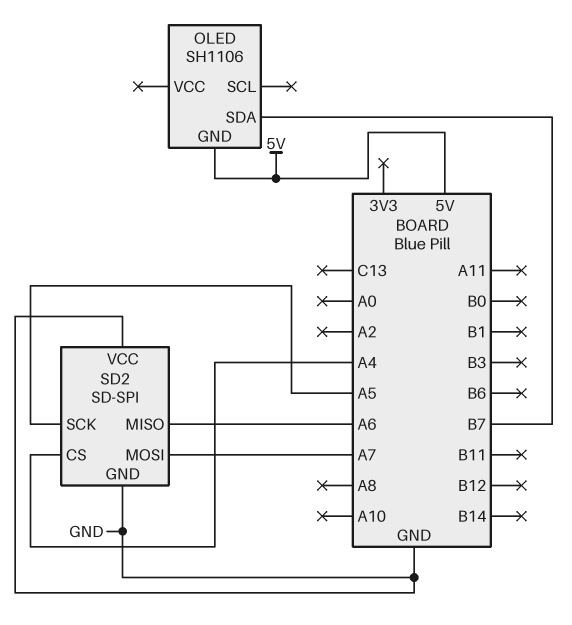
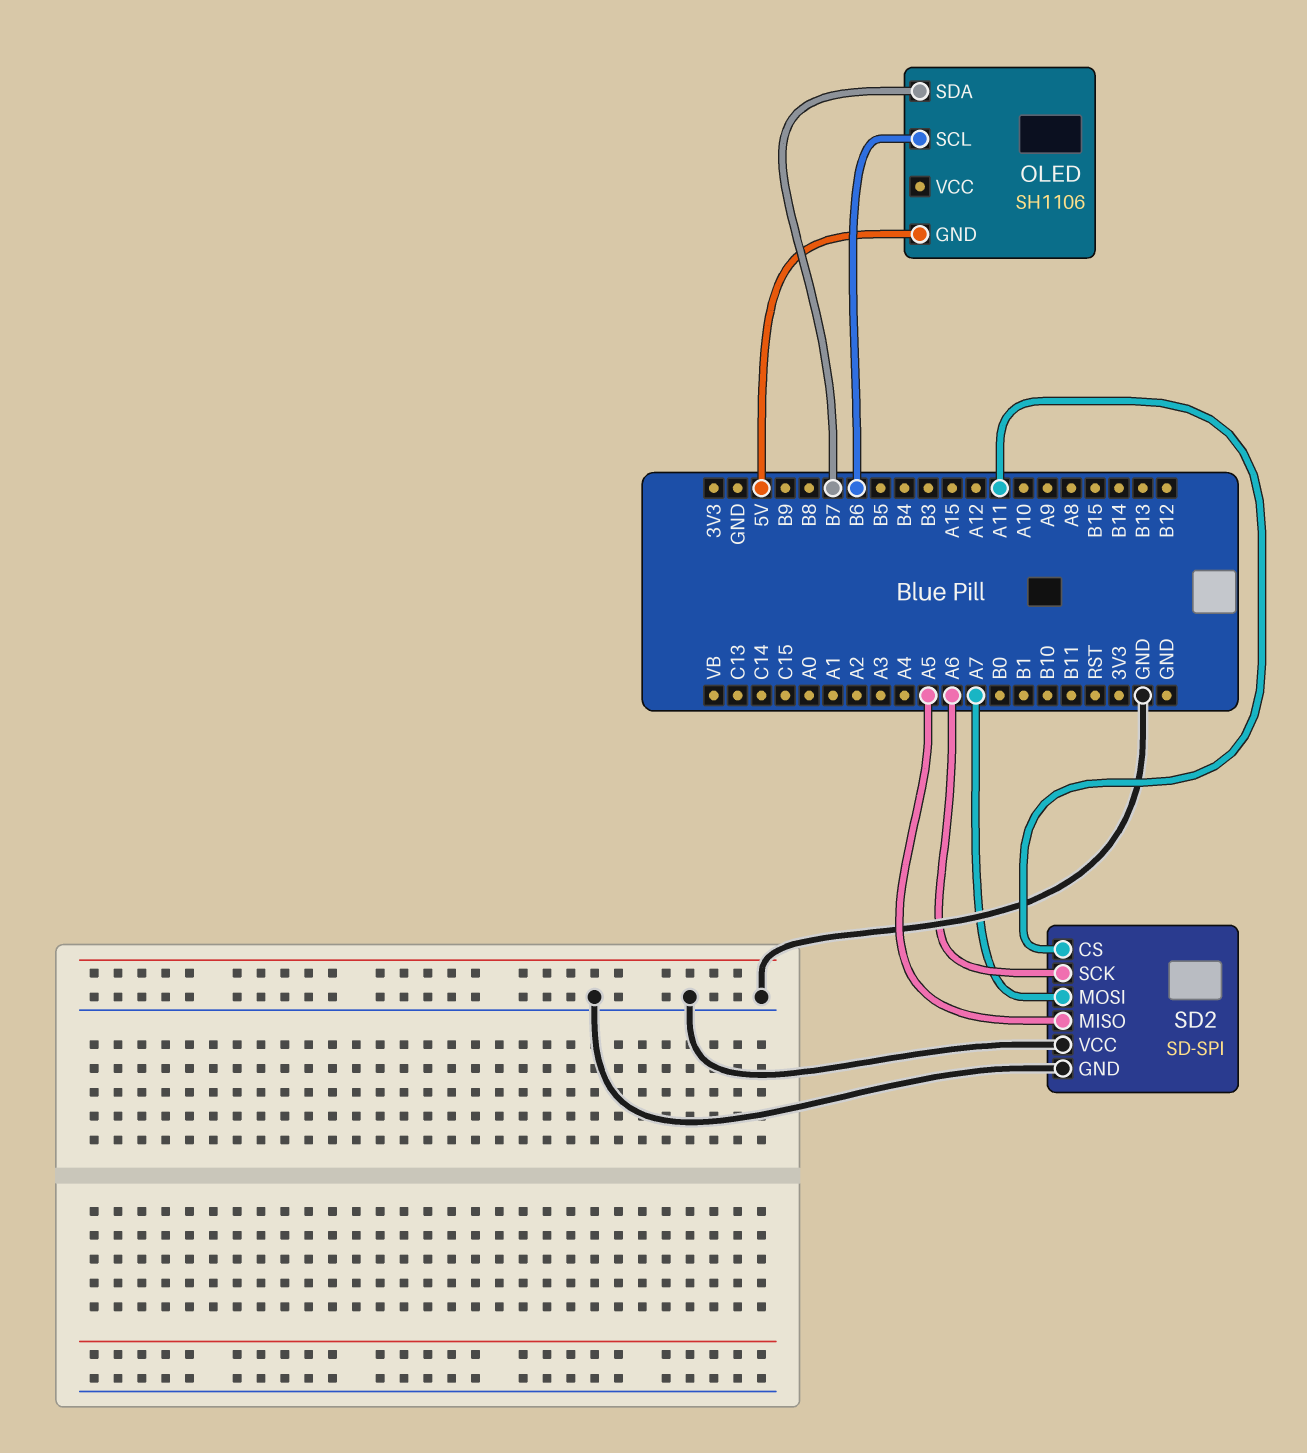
OLED pin SCL: none -> B6
SD2 pin CS: A4 -> A11
SD2 pin MISO: A6 -> A5
SD2 pin SCK: A5 -> A6

